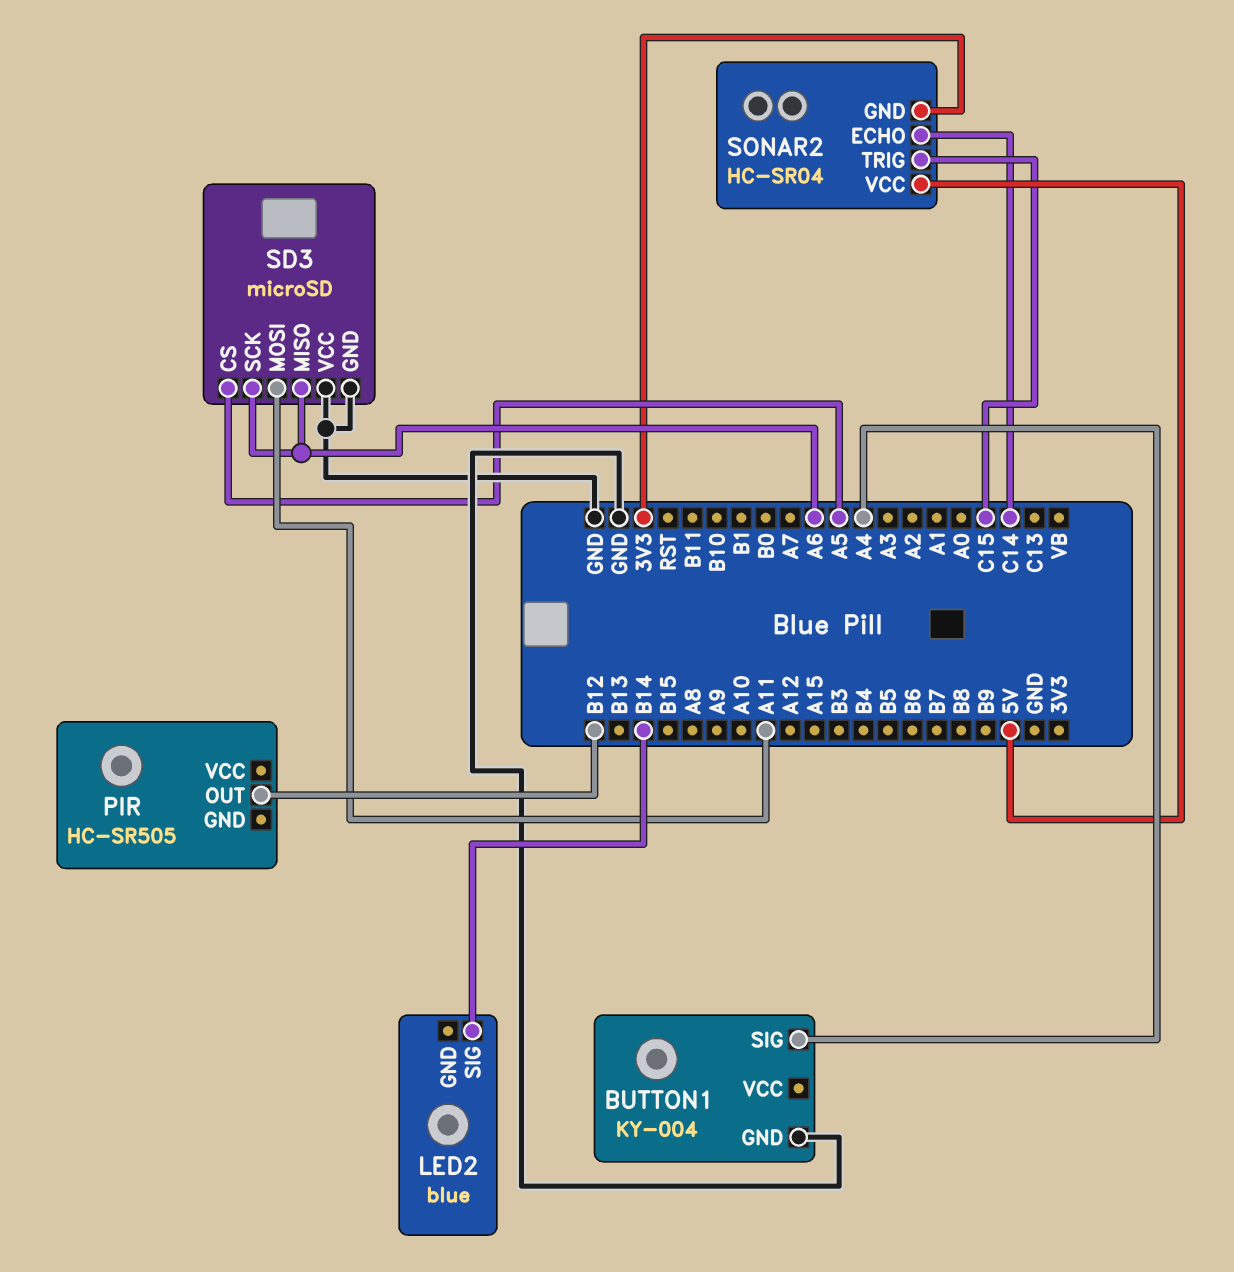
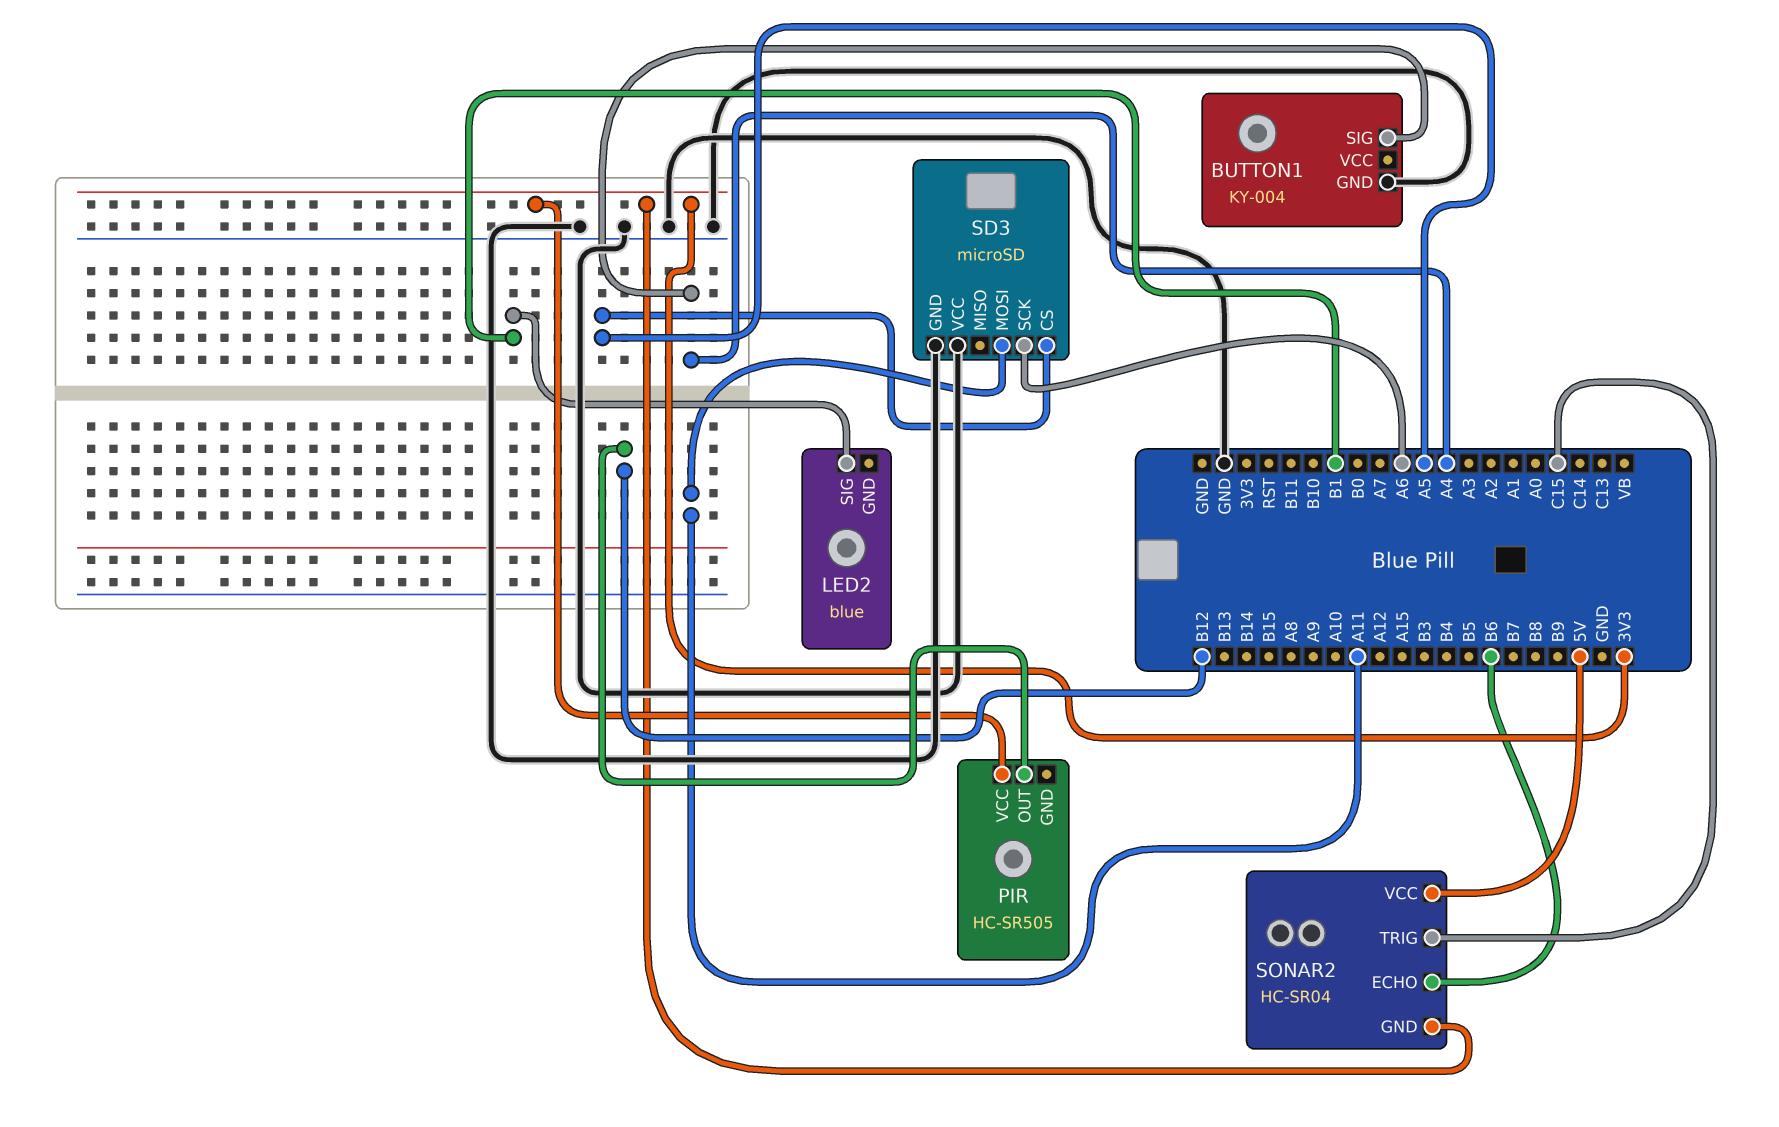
LED2 pin SIG: B14 -> B1
PIR pin VCC: none -> 3V3
SD3 pin MISO: A6 -> none
SONAR2 pin ECHO: C14 -> B6

